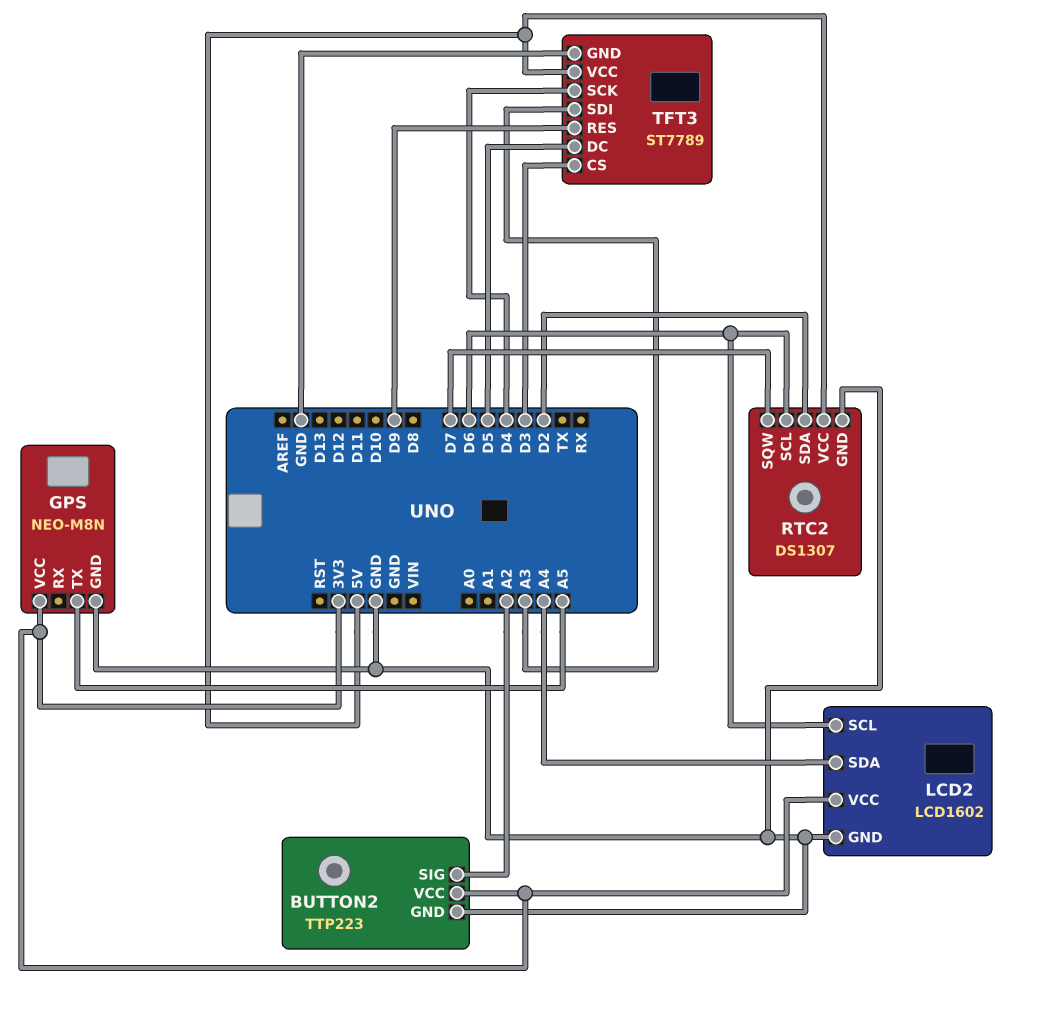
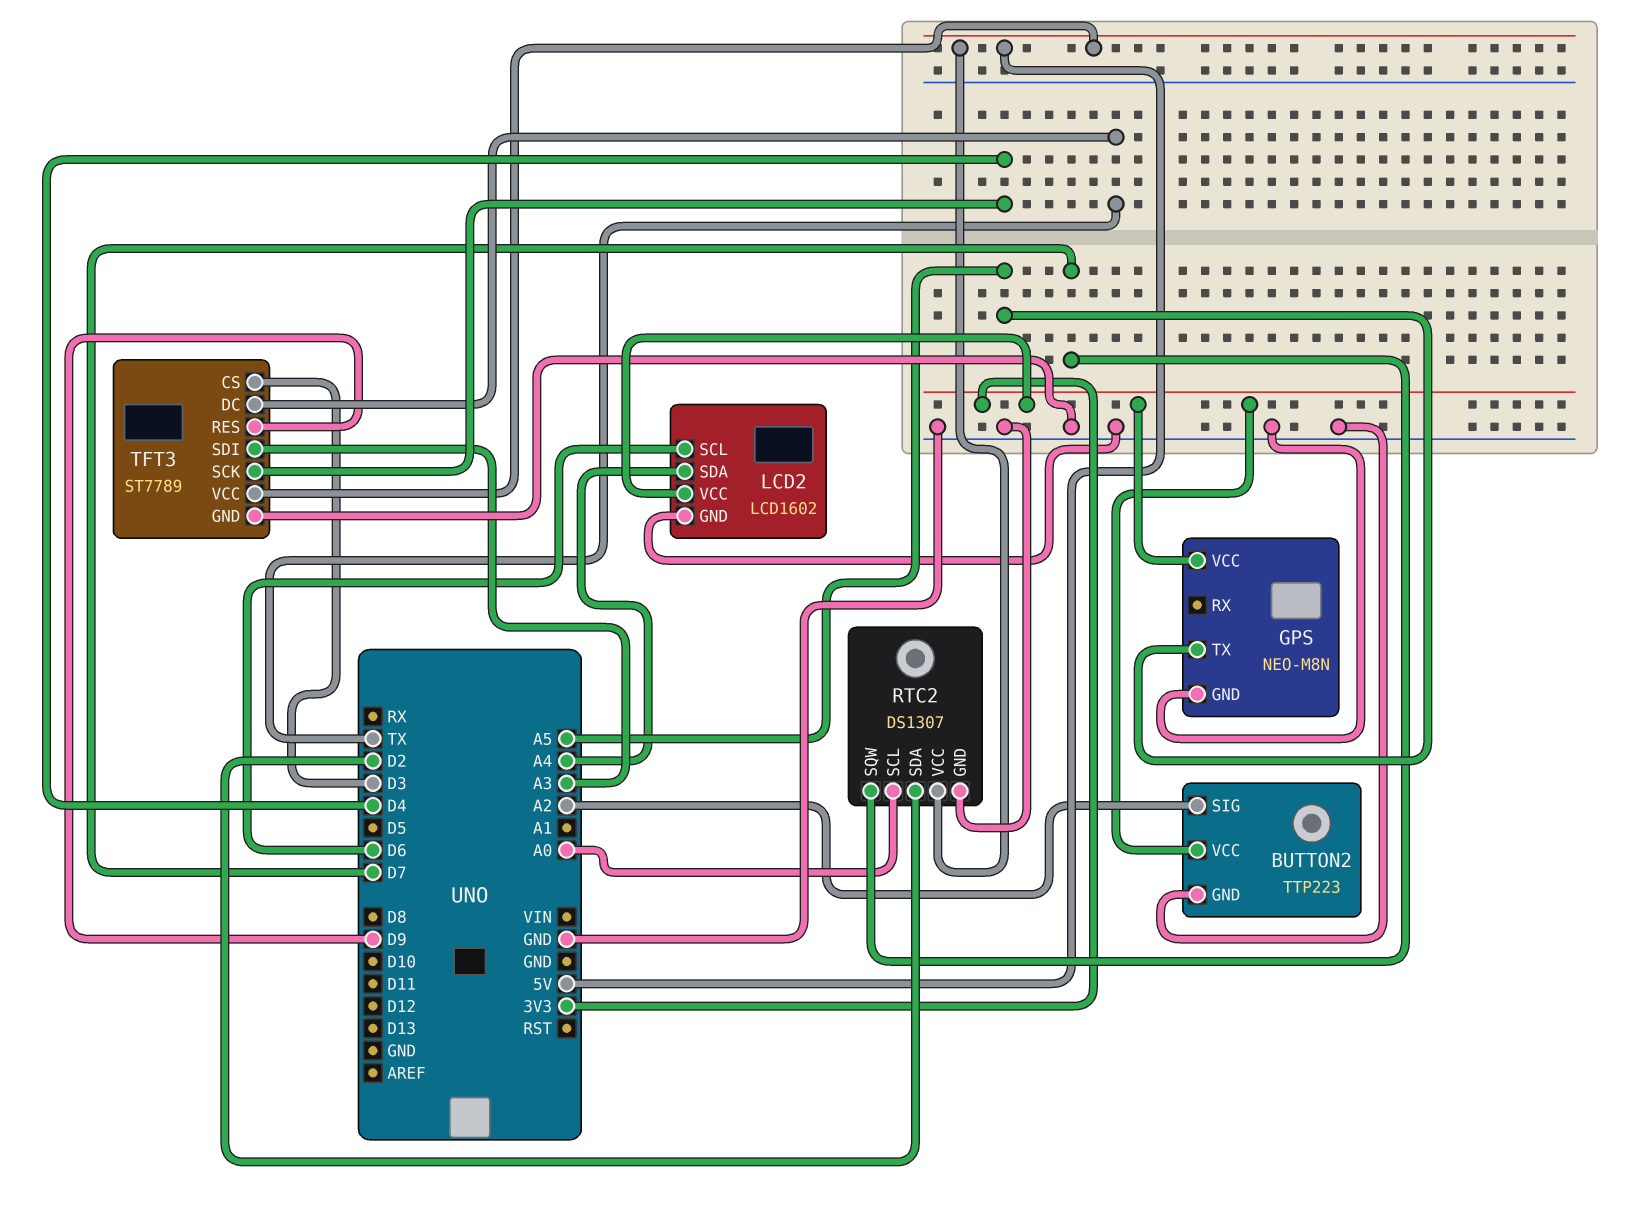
RTC2 pin SCL: D6 -> A0
TFT3 pin DC: D5 -> TX

